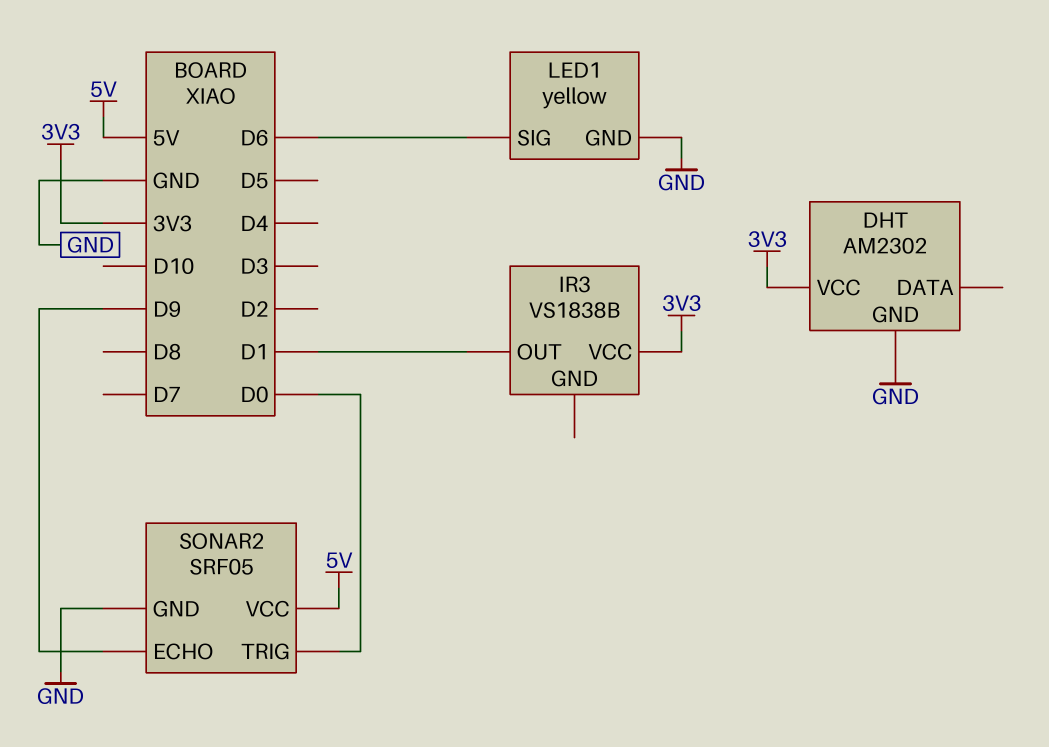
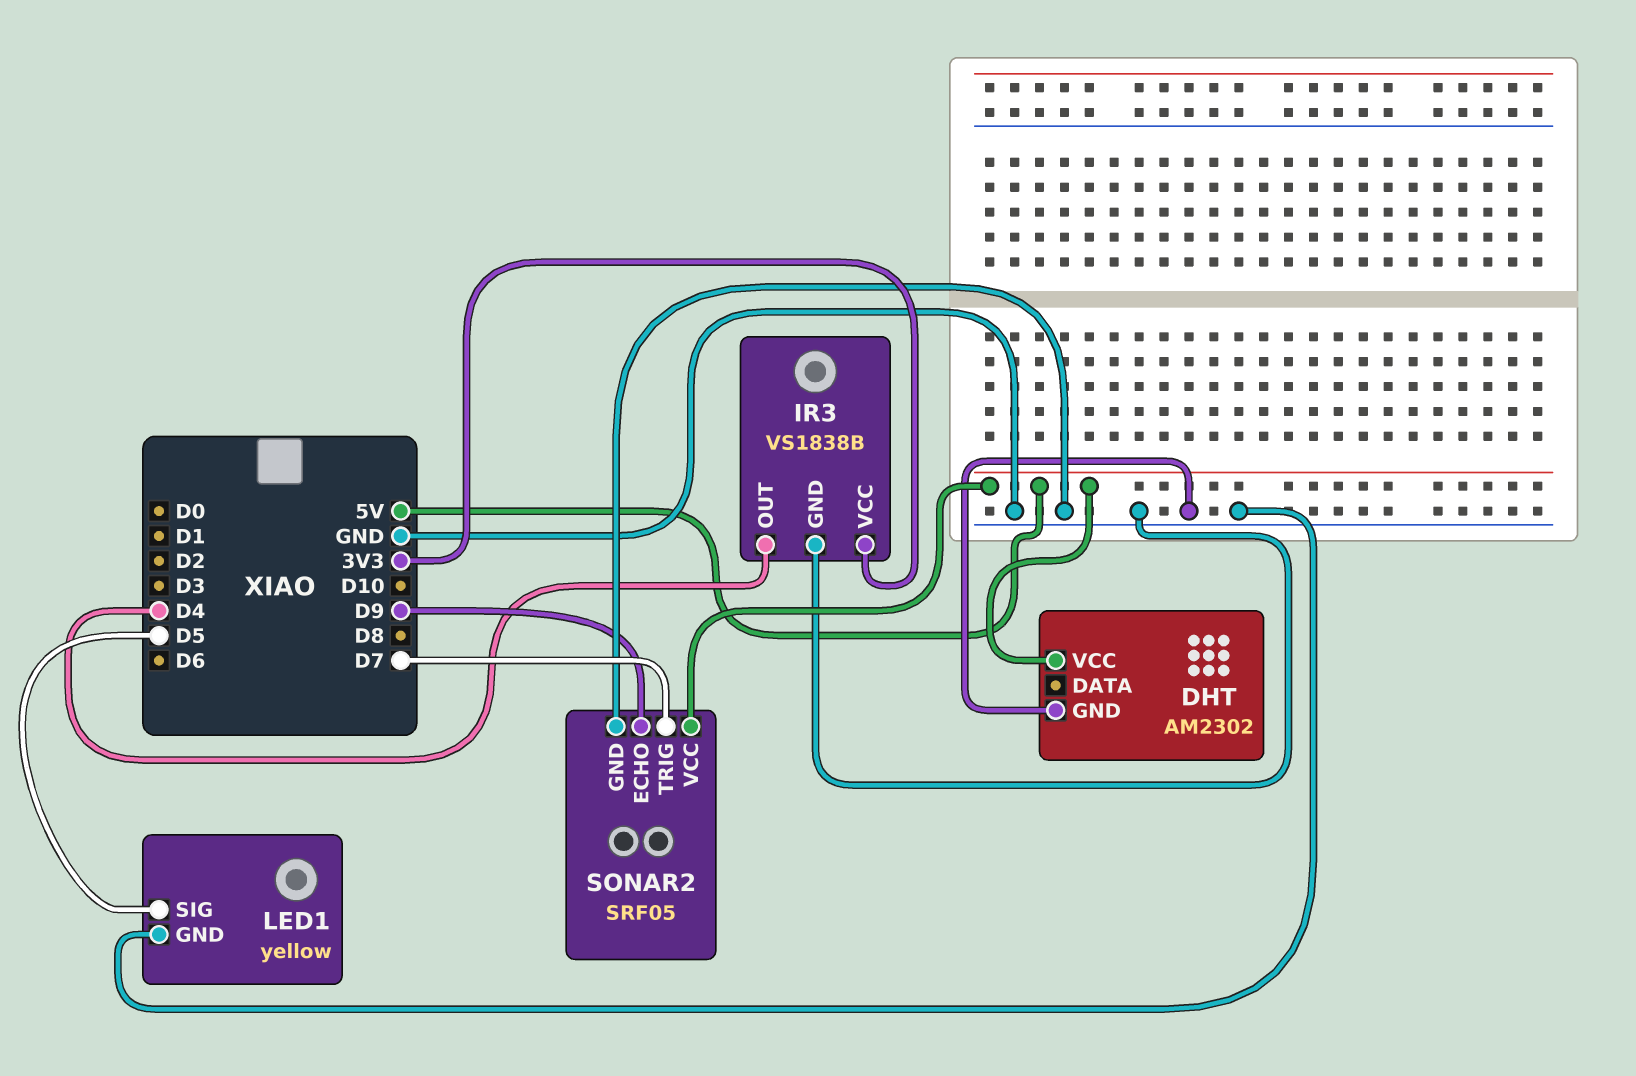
DHT pin VCC: 3V3 -> 5V
IR3 pin GND: none -> GND
IR3 pin OUT: D1 -> D4
LED1 pin SIG: D6 -> D5
SONAR2 pin TRIG: D0 -> D7

